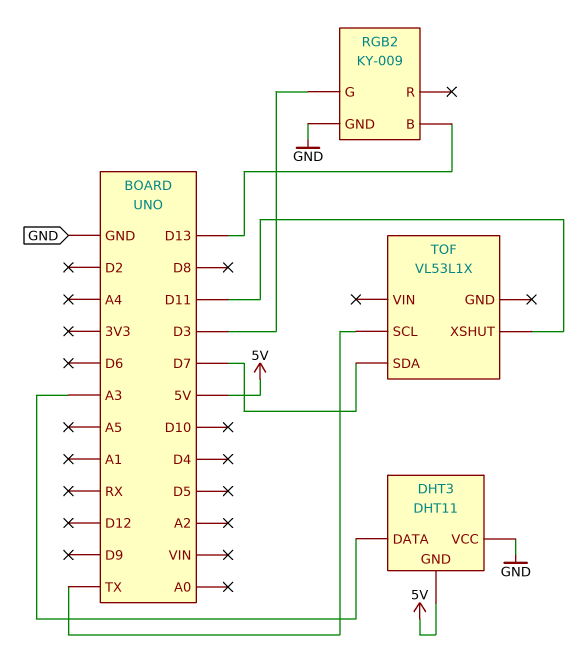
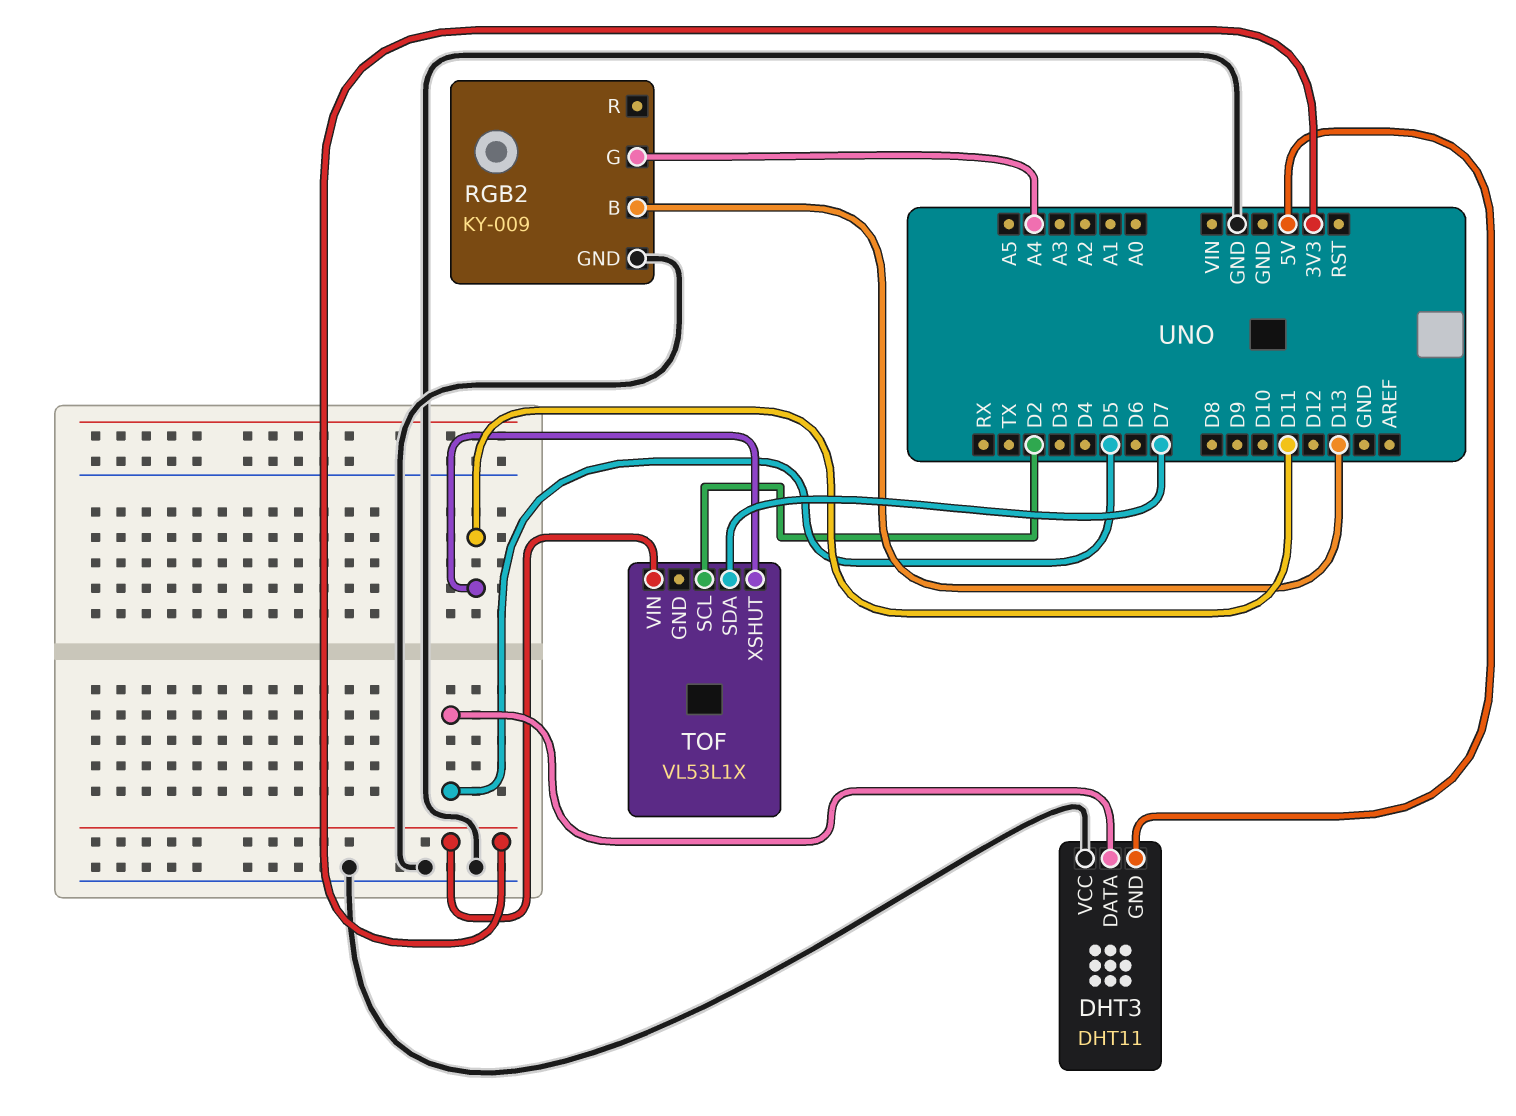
DHT3 pin DATA: A3 -> D5
RGB2 pin G: D3 -> A4
TOF pin SCL: TX -> D2
TOF pin VIN: none -> 3V3

